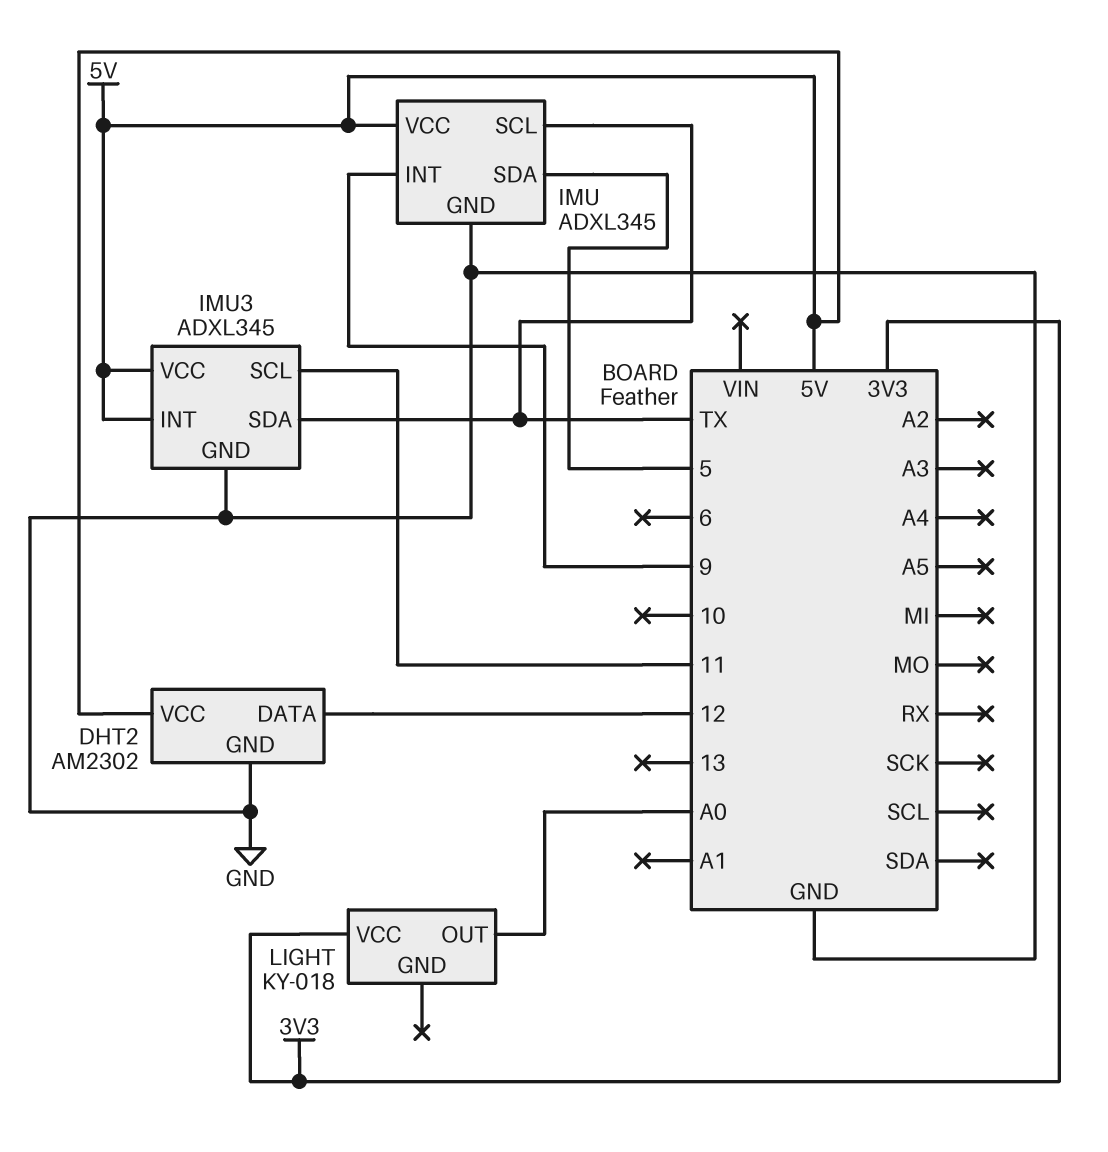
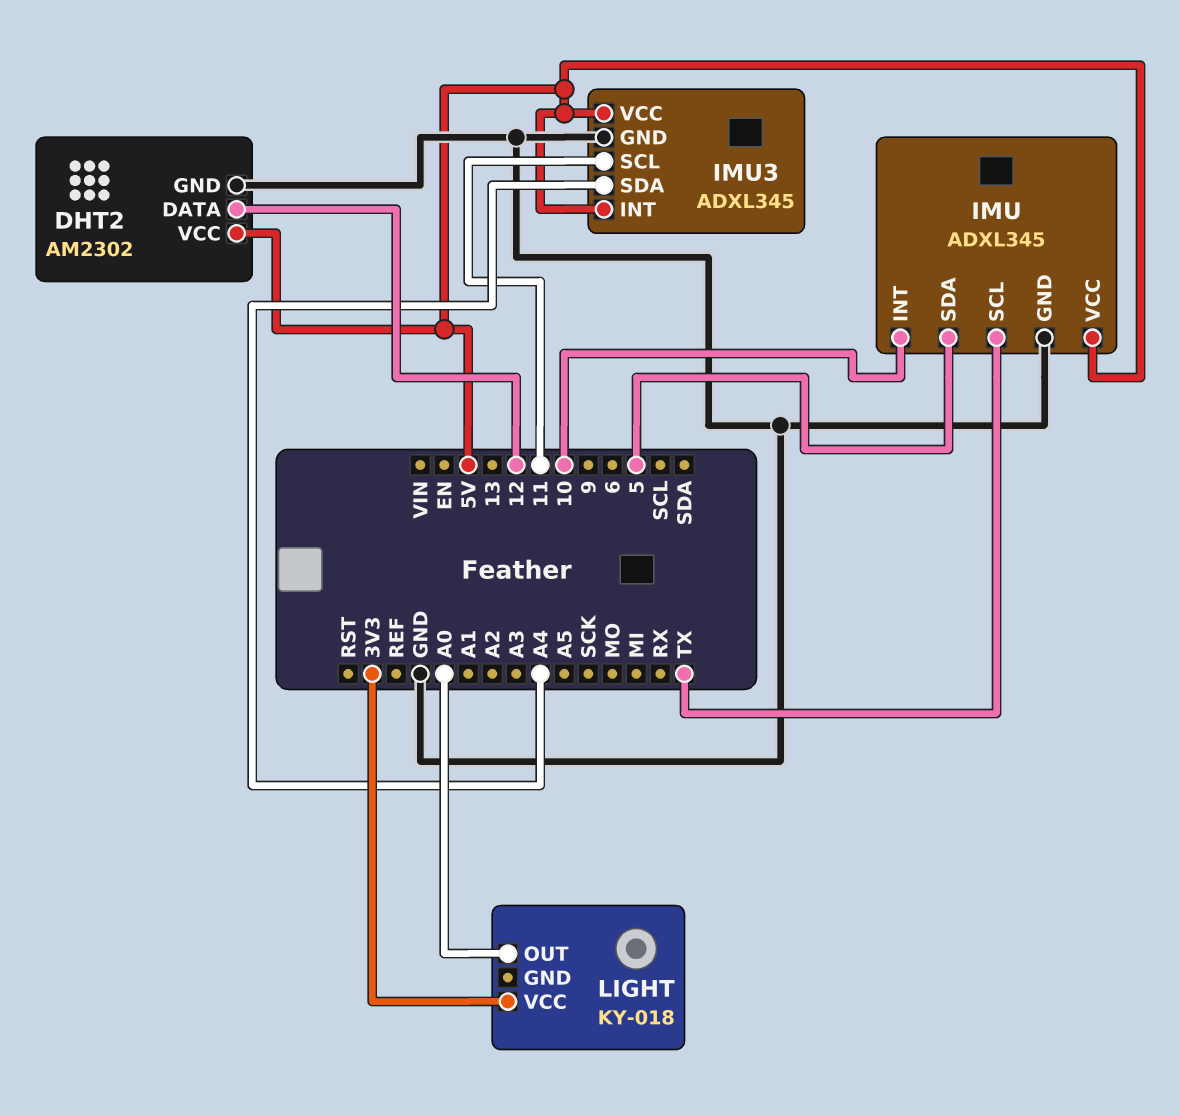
IMU pin INT: 9 -> 10
IMU3 pin SDA: TX -> A4

